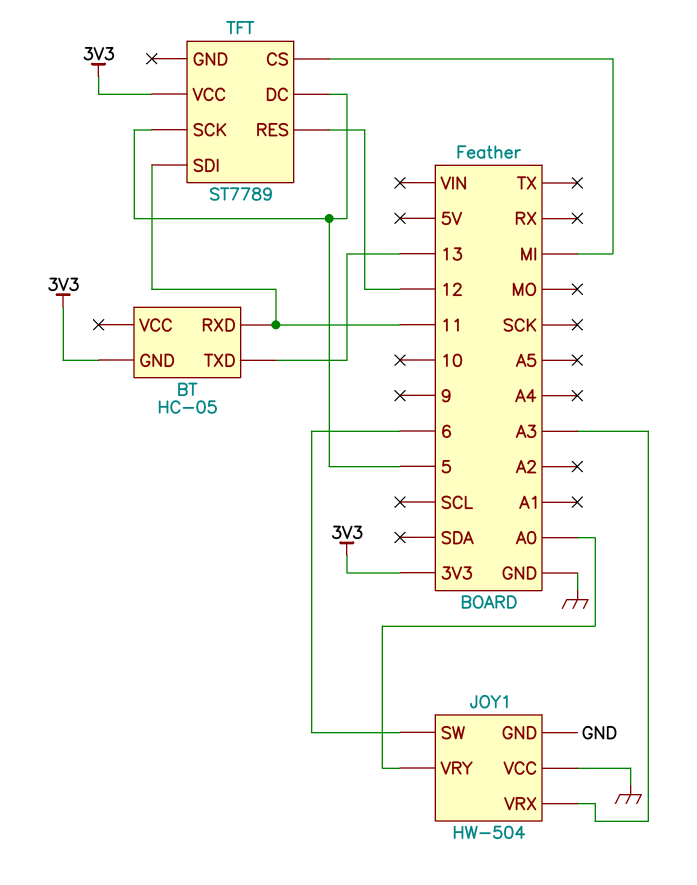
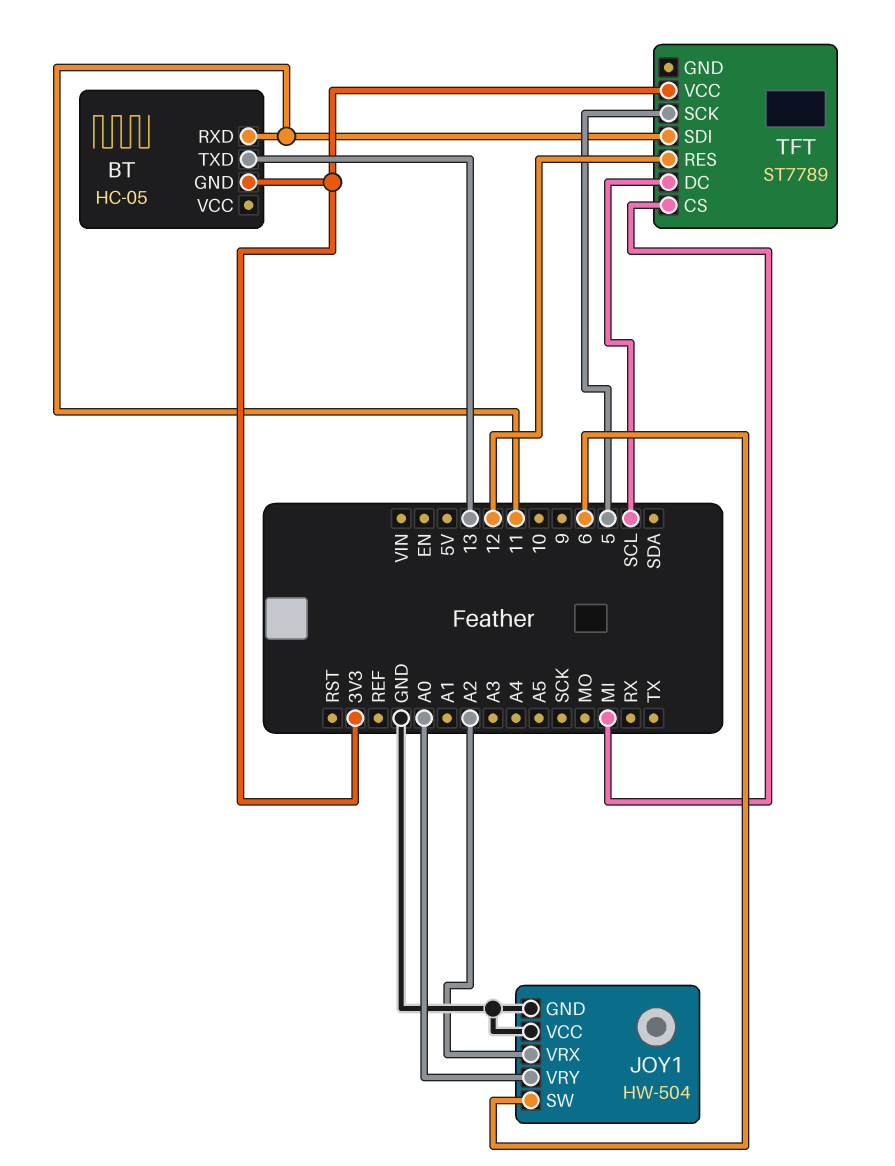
JOY1 pin VRX: A3 -> A2
TFT pin DC: 5 -> SCL

